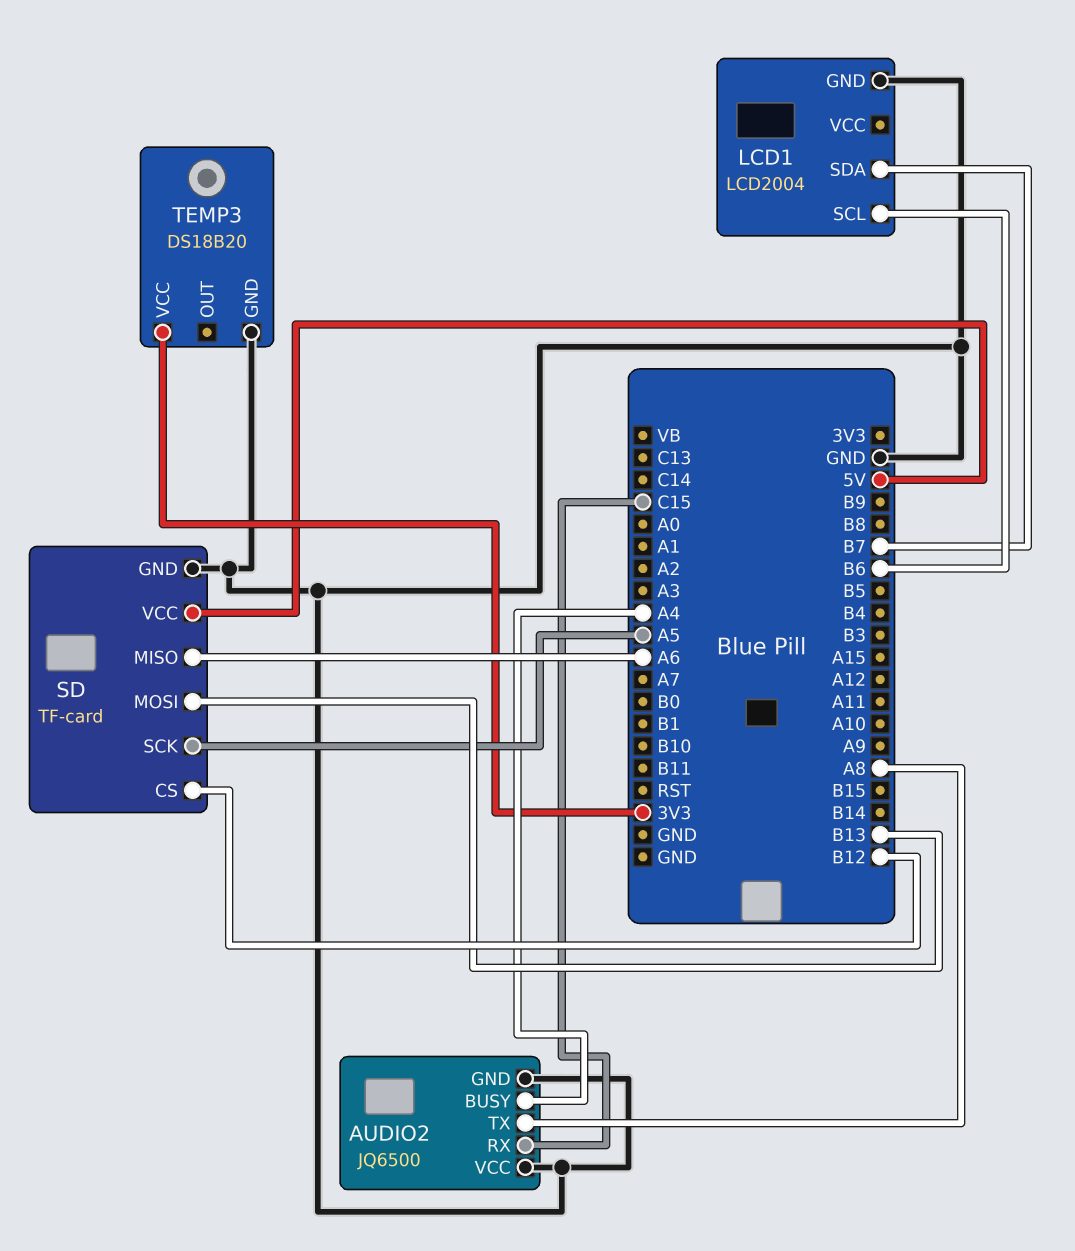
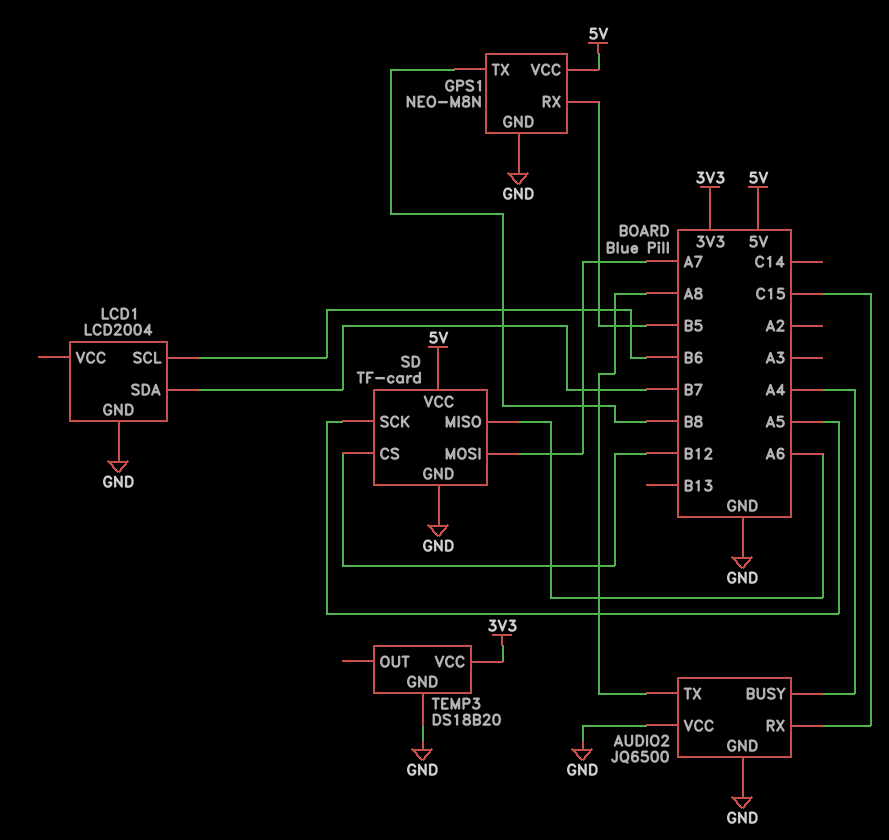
GPS1: none -> NEO-M8N
GPS1 pin GND: none -> GND
GPS1 pin RX: none -> B5
GPS1 pin TX: none -> B8
GPS1 pin VCC: none -> 5V
SD pin MOSI: B13 -> A7

